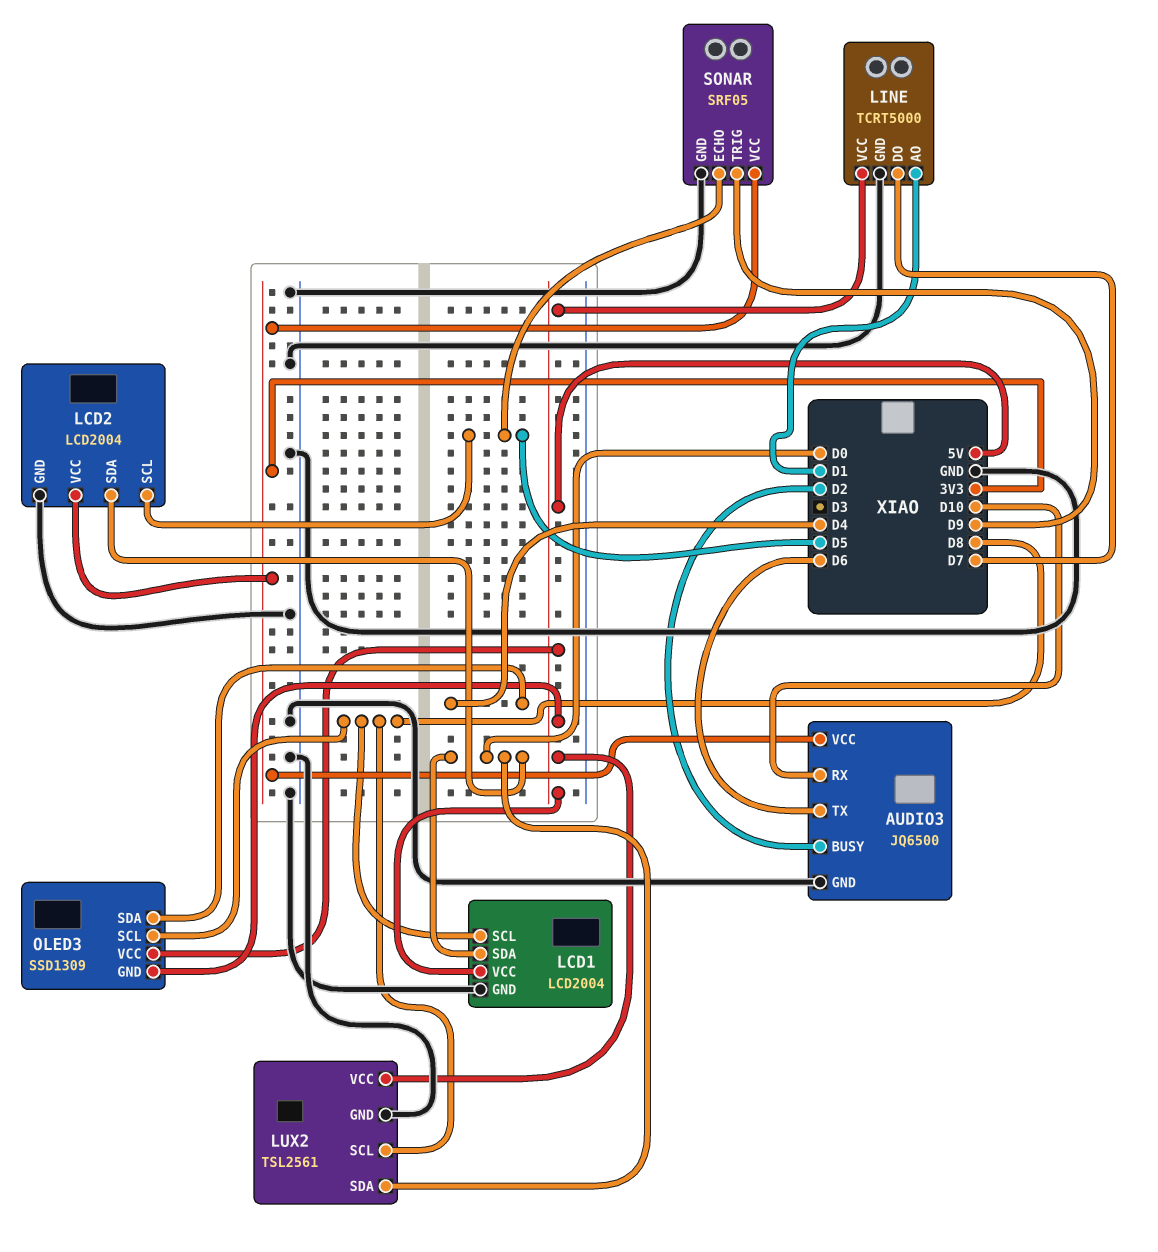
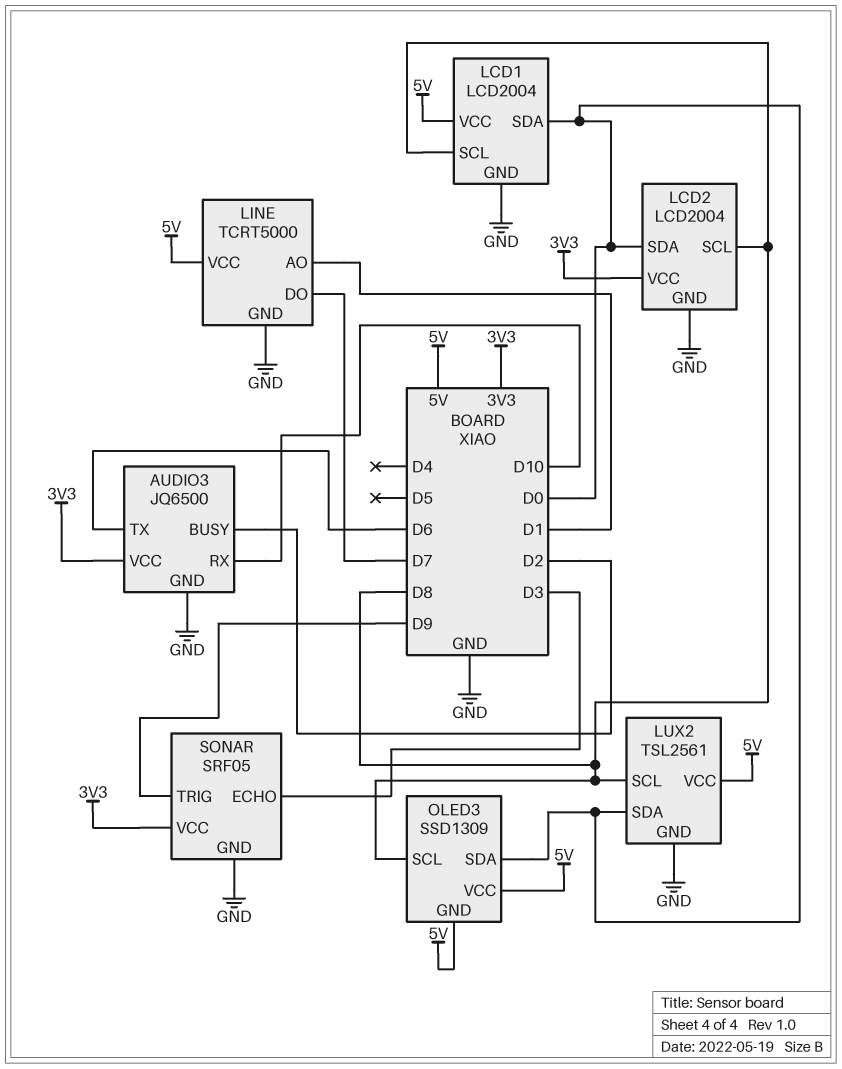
LCD2 pin SCL: D5 -> D8
OLED3 pin SDA: D4 -> D0
SONAR pin ECHO: D5 -> D3

